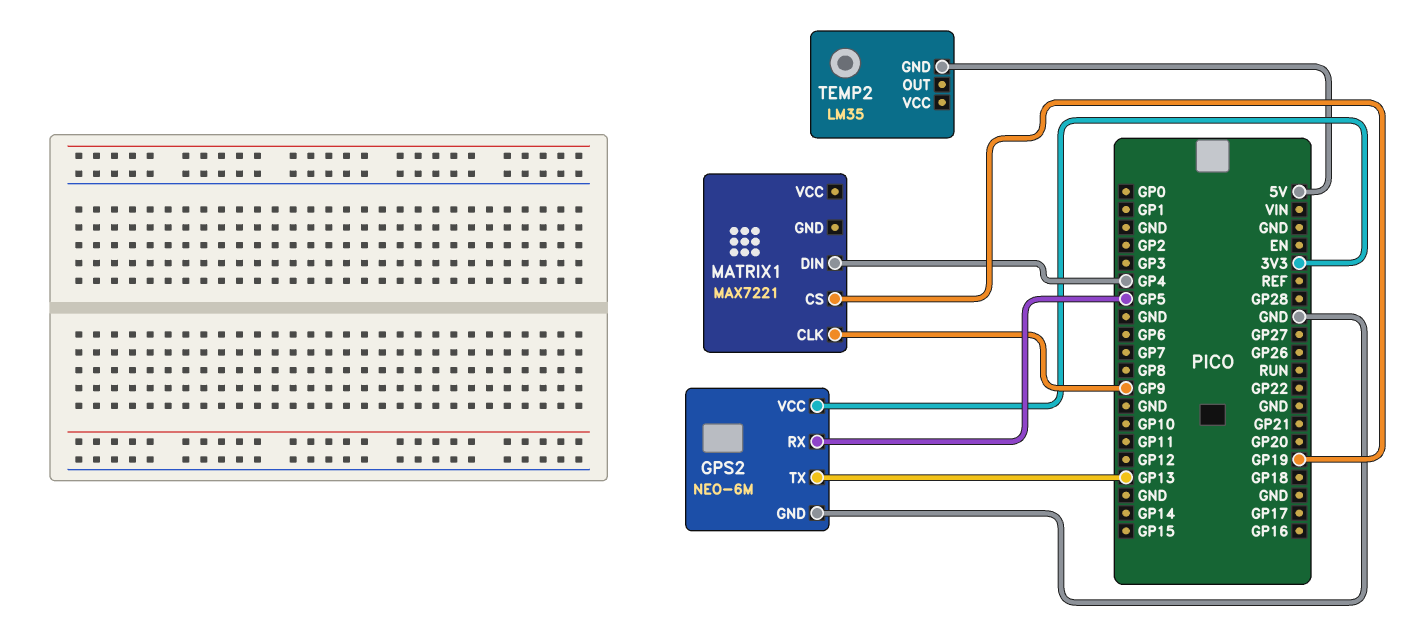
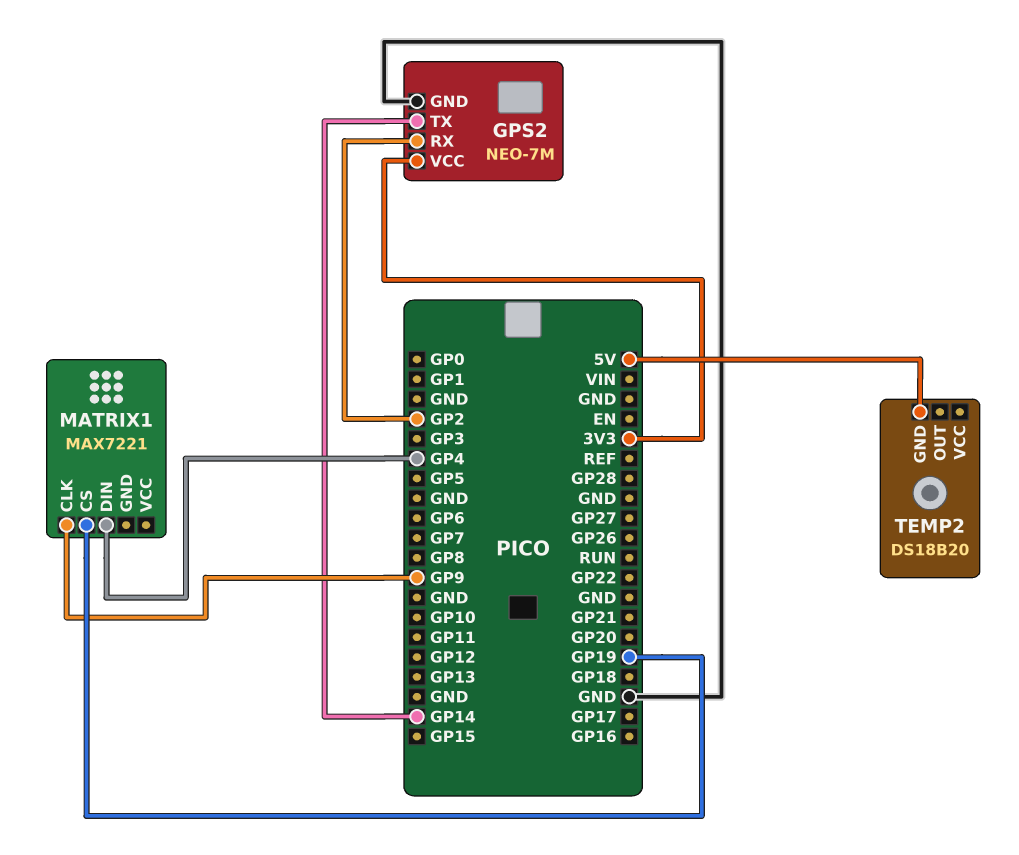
GPS2: NEO-6M -> NEO-7M
GPS2 pin RX: GP5 -> GP2
GPS2 pin TX: GP13 -> GP14
TEMP2: LM35 -> DS18B20

